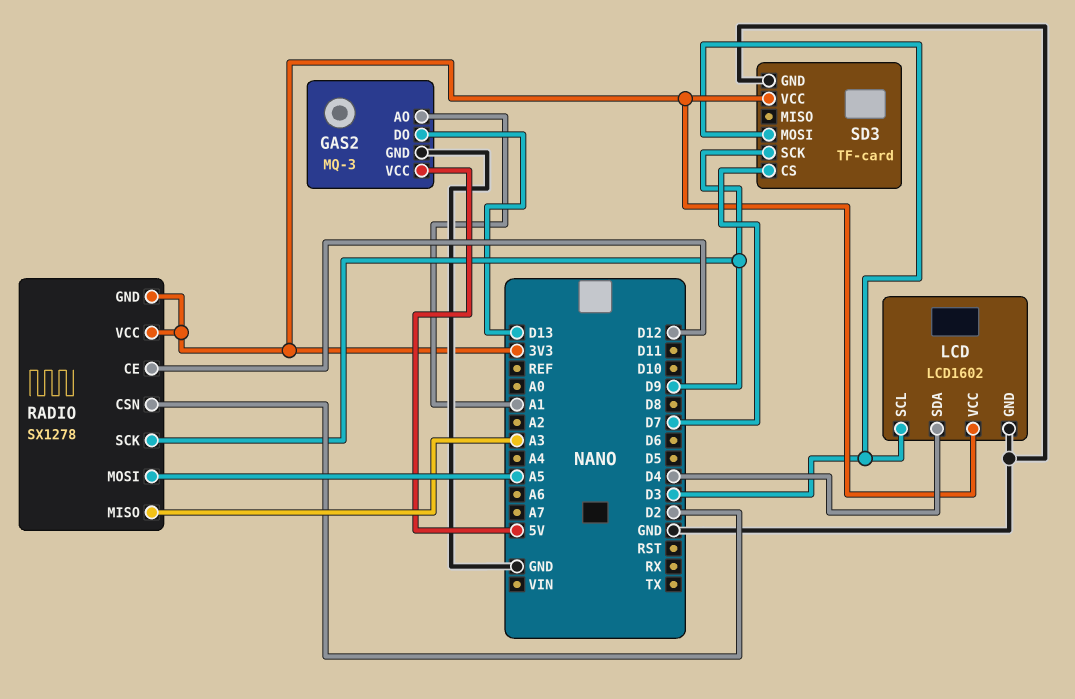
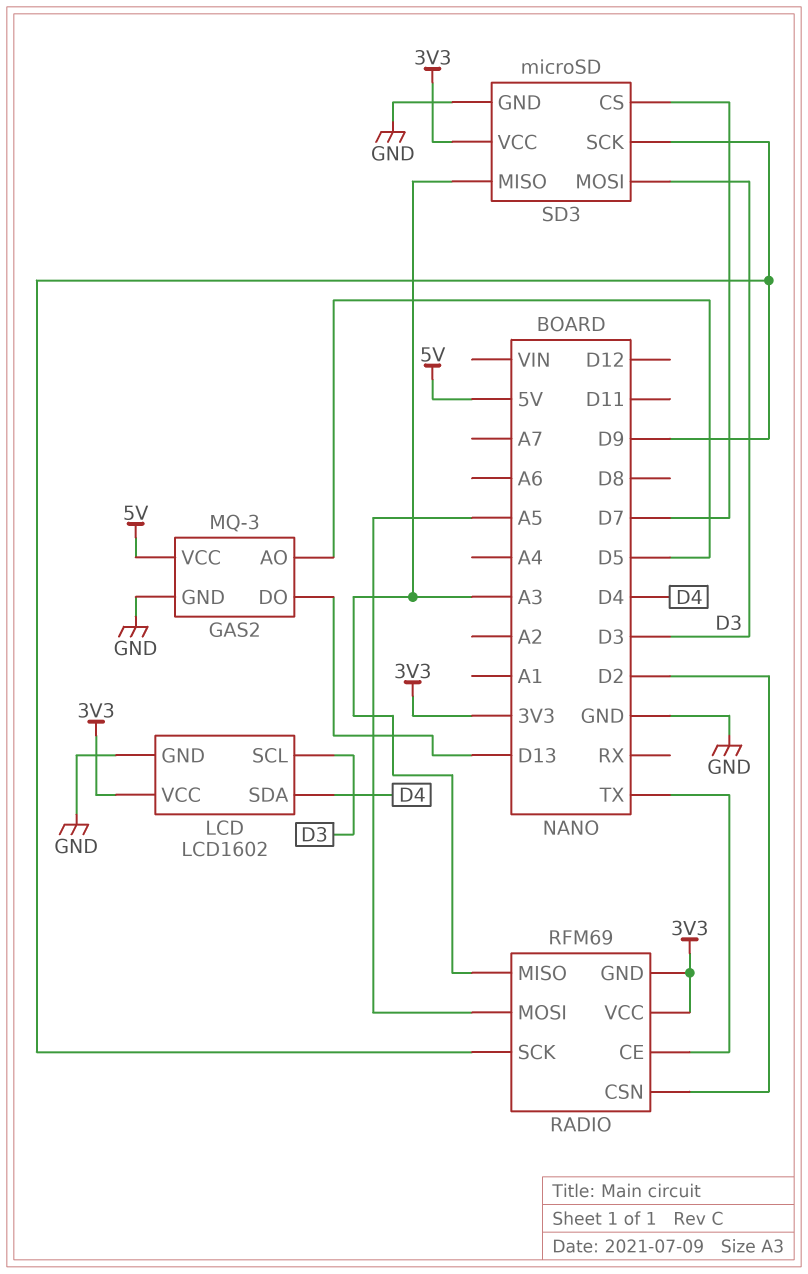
GAS2 pin AO: A1 -> D5
RADIO: SX1278 -> RFM69
RADIO pin CE: D12 -> TX
SD3: TF-card -> microSD
SD3 pin MISO: none -> A3

